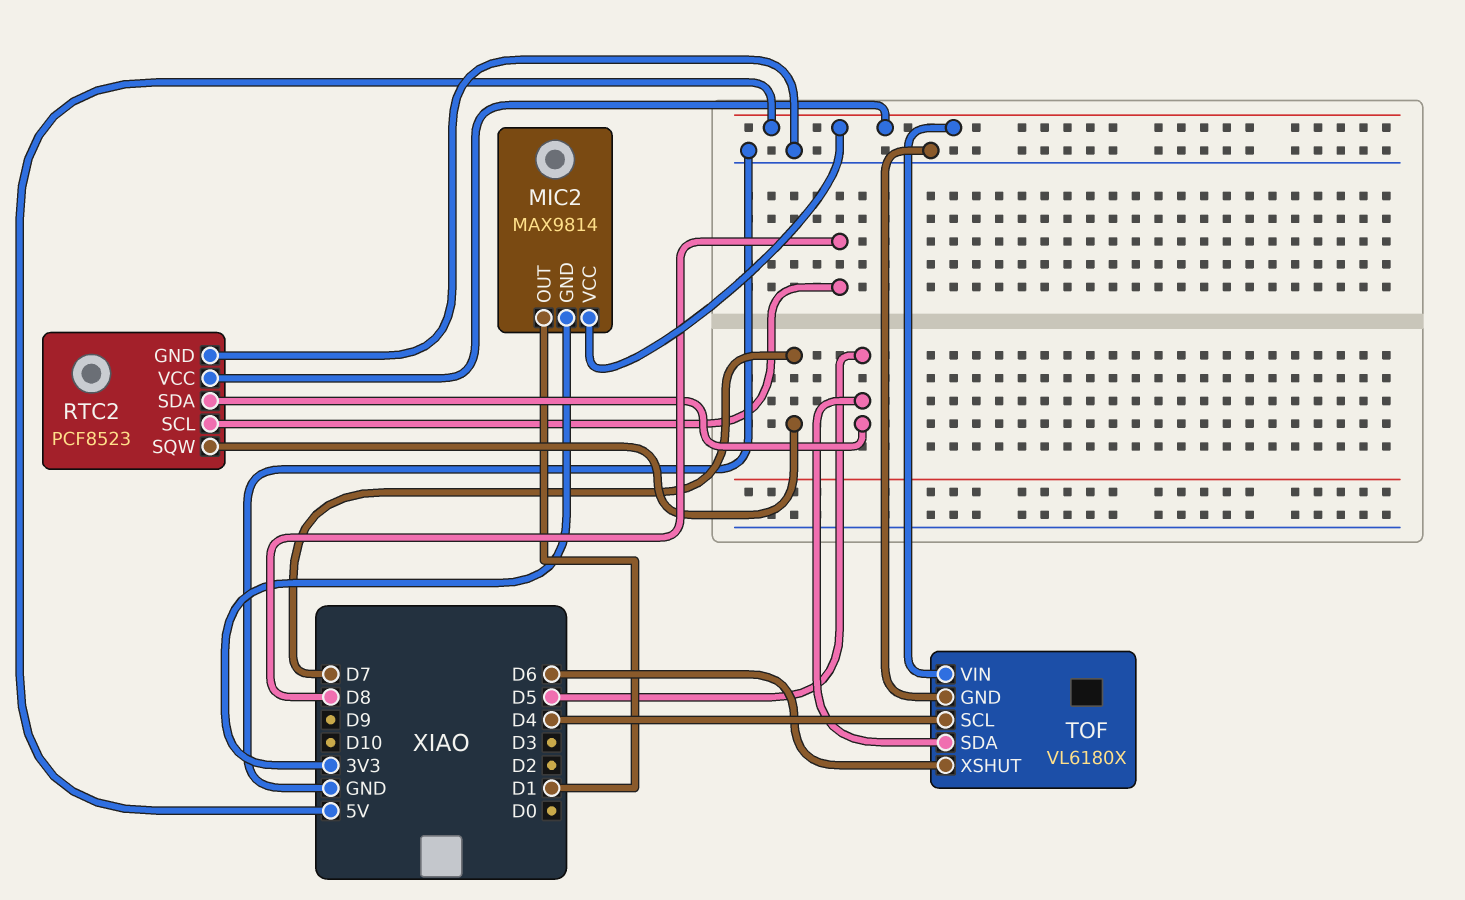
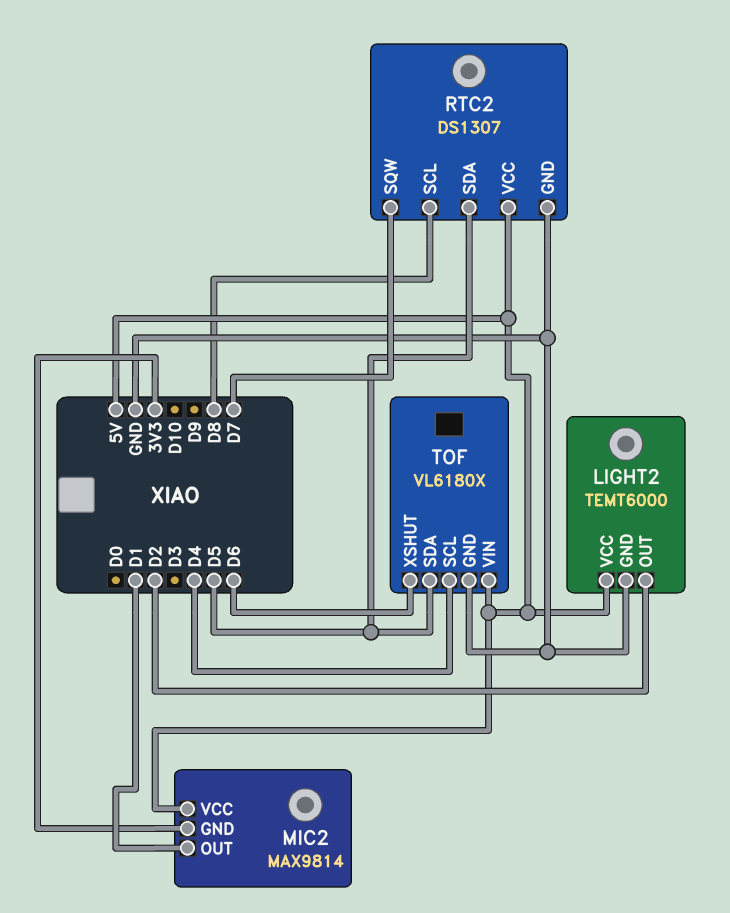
LIGHT2: none -> TEMT6000
LIGHT2 pin GND: none -> GND
LIGHT2 pin OUT: none -> D2
LIGHT2 pin VCC: none -> 5V
RTC2: PCF8523 -> DS1307

